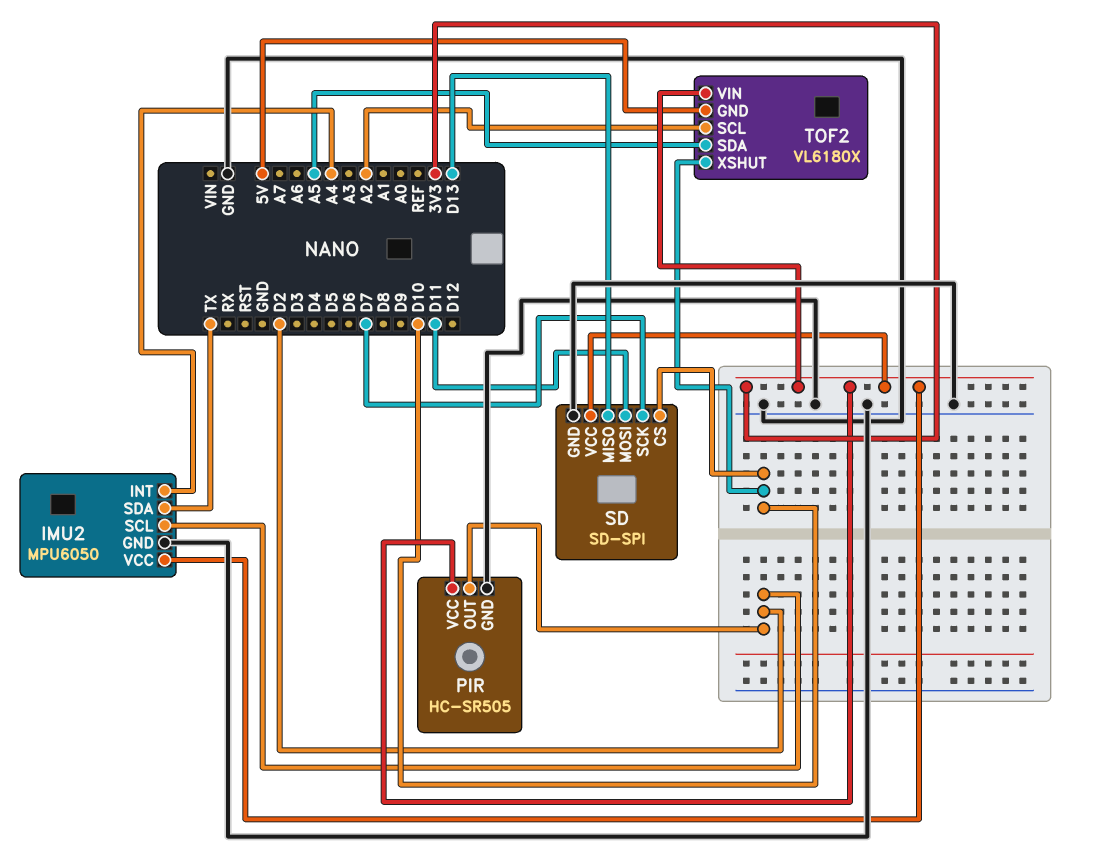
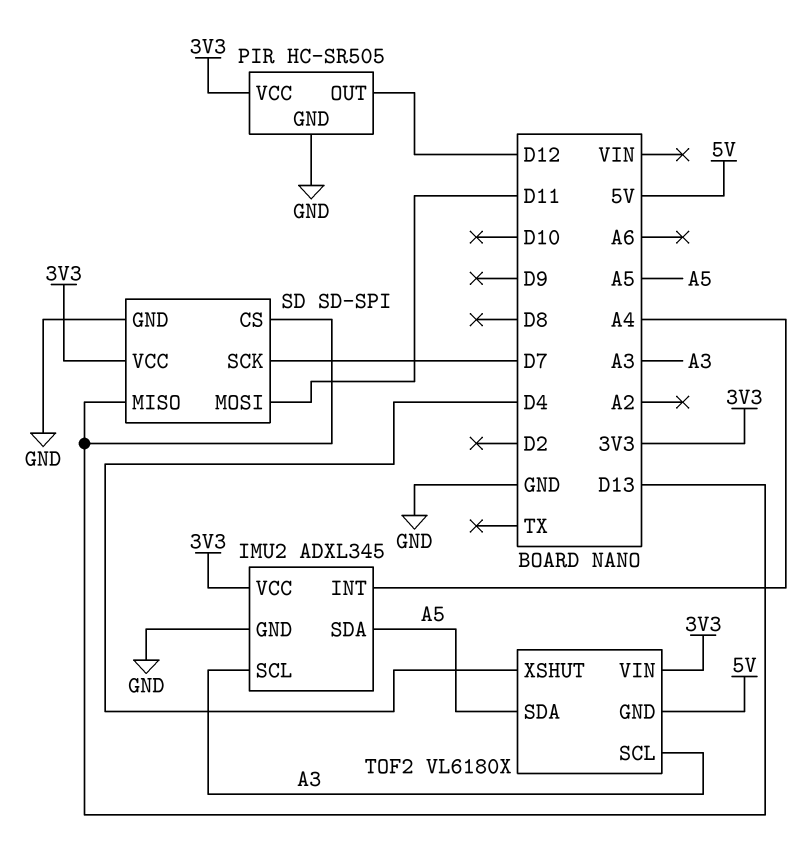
IMU2: MPU6050 -> ADXL345
IMU2 pin SCL: D2 -> A3
IMU2 pin SDA: TX -> A5
PIR pin OUT: D2 -> D12
SD pin CS: D10 -> D13
TOF2 pin SCL: A2 -> A3
TOF2 pin XSHUT: D10 -> D4

